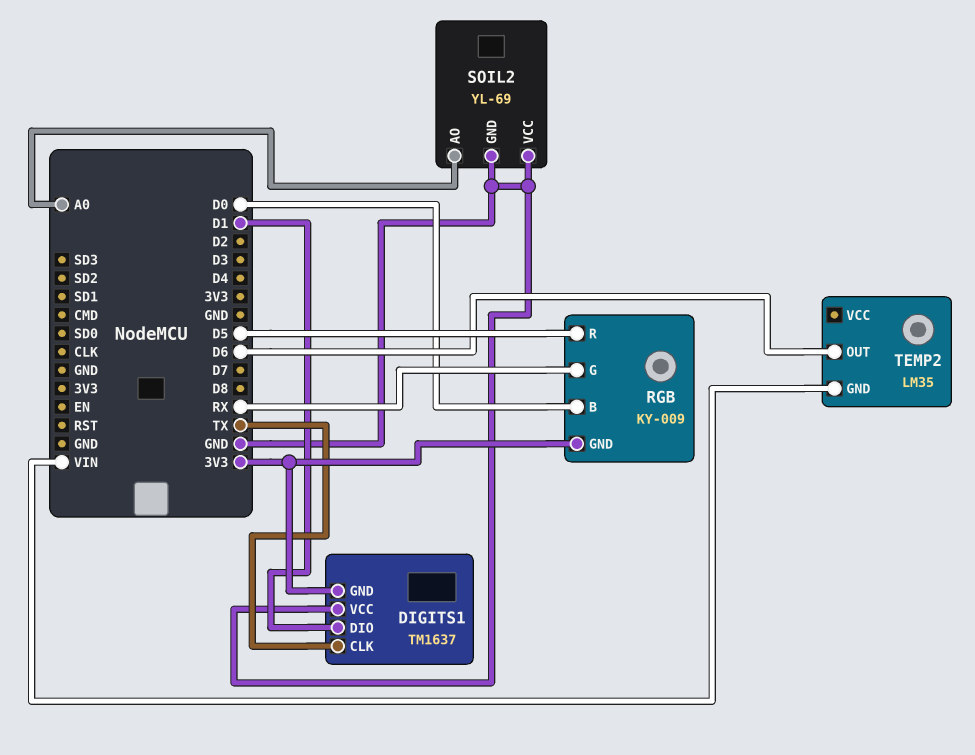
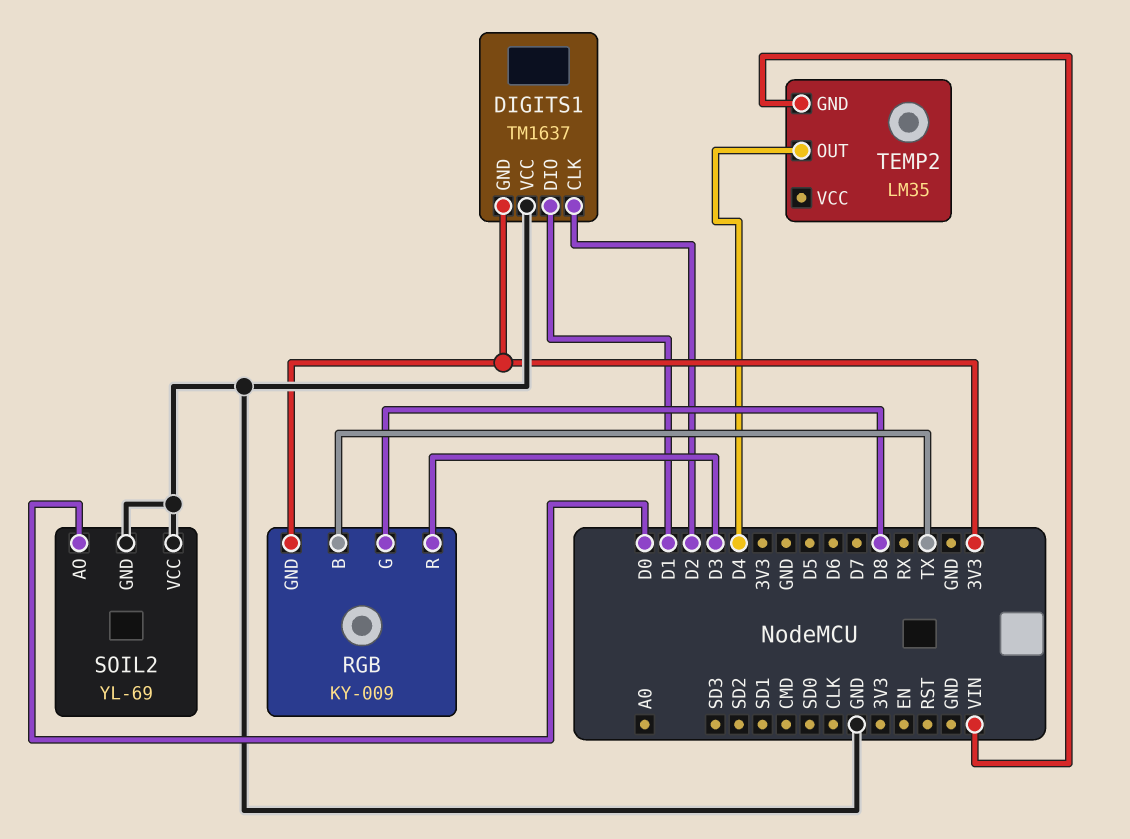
DIGITS1 pin CLK: TX -> D2
RGB pin B: D0 -> TX
RGB pin G: RX -> D8
RGB pin R: D5 -> D3
SOIL2 pin AO: A0 -> D0
TEMP2 pin OUT: D6 -> D4

